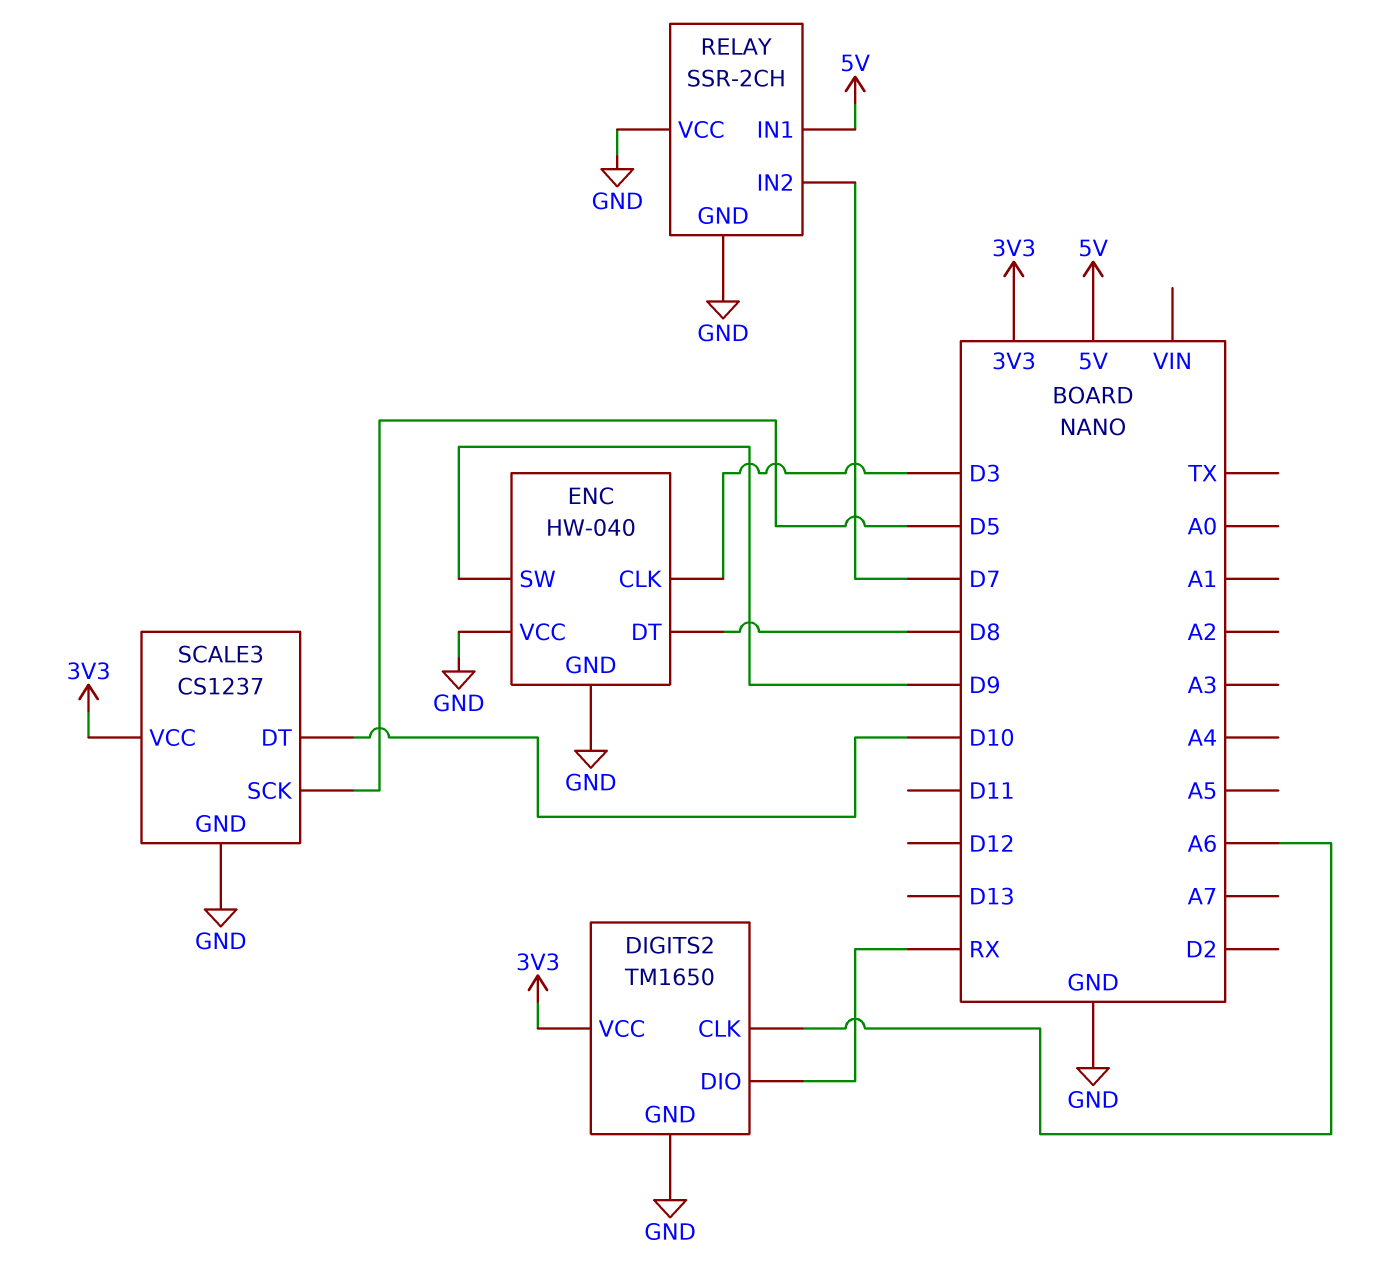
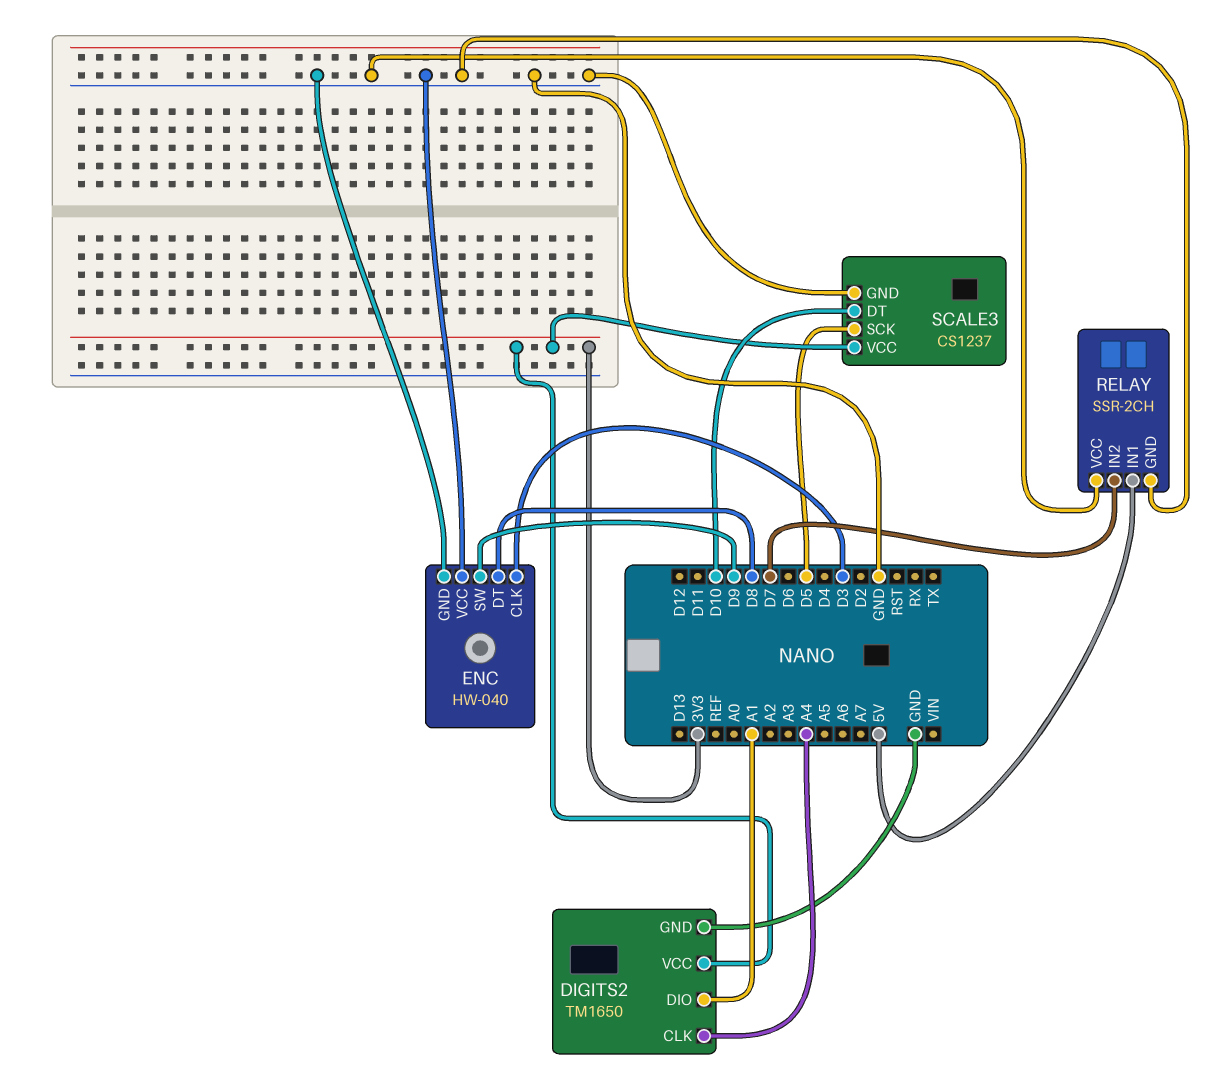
DIGITS2 pin CLK: A6 -> A4
DIGITS2 pin DIO: RX -> A1

